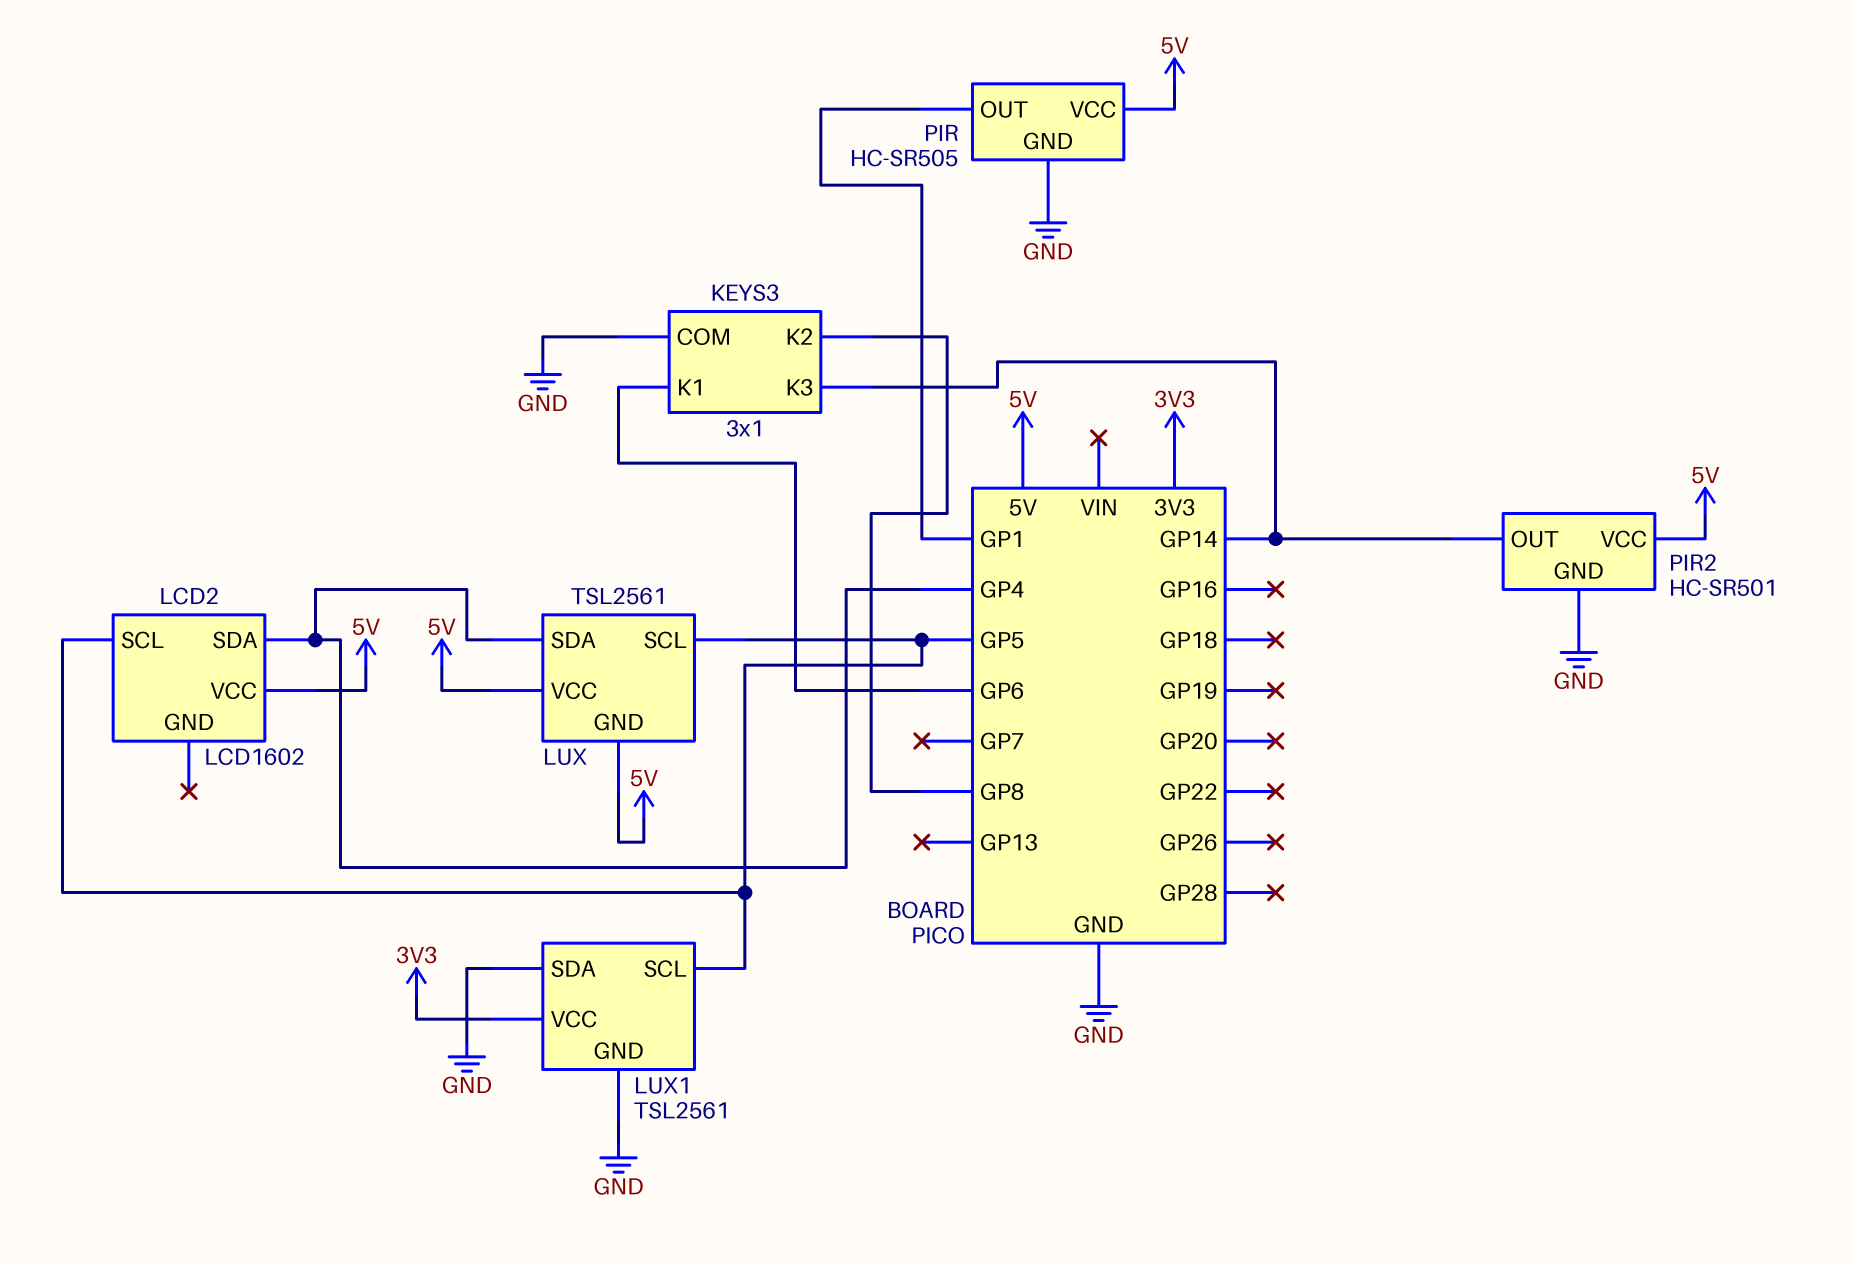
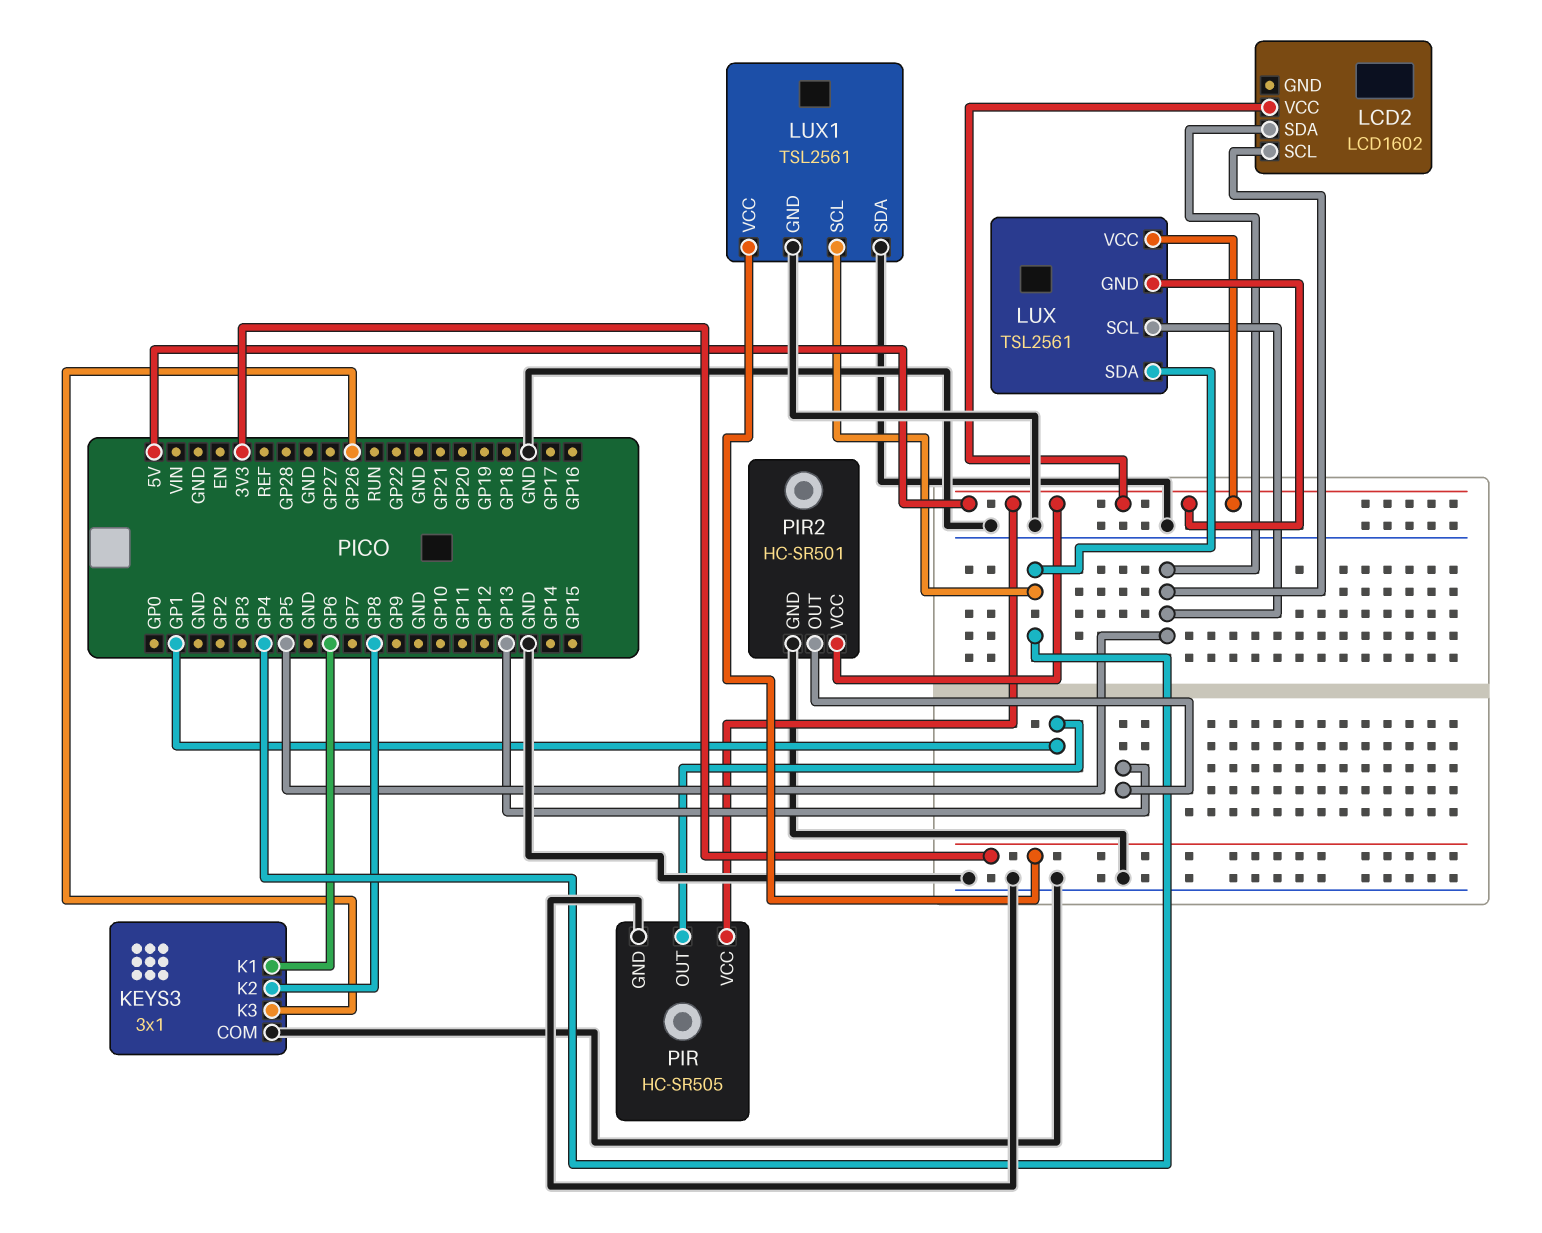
KEYS3 pin K3: GP14 -> GP26
LCD2 pin SDA: GP4 -> GP5
LUX1 pin SCL: GP5 -> GP4
PIR2 pin OUT: GP14 -> GP13

